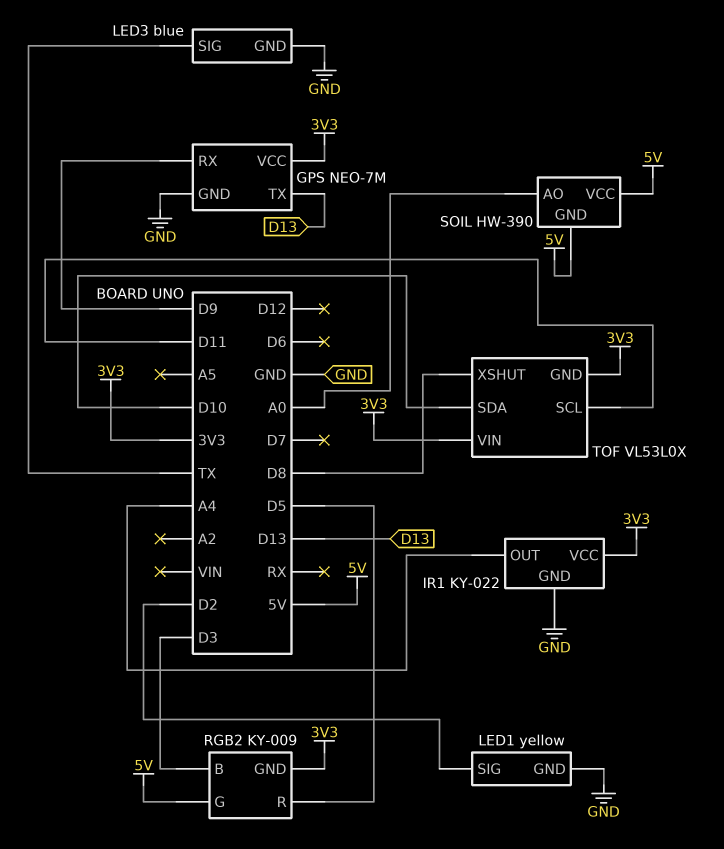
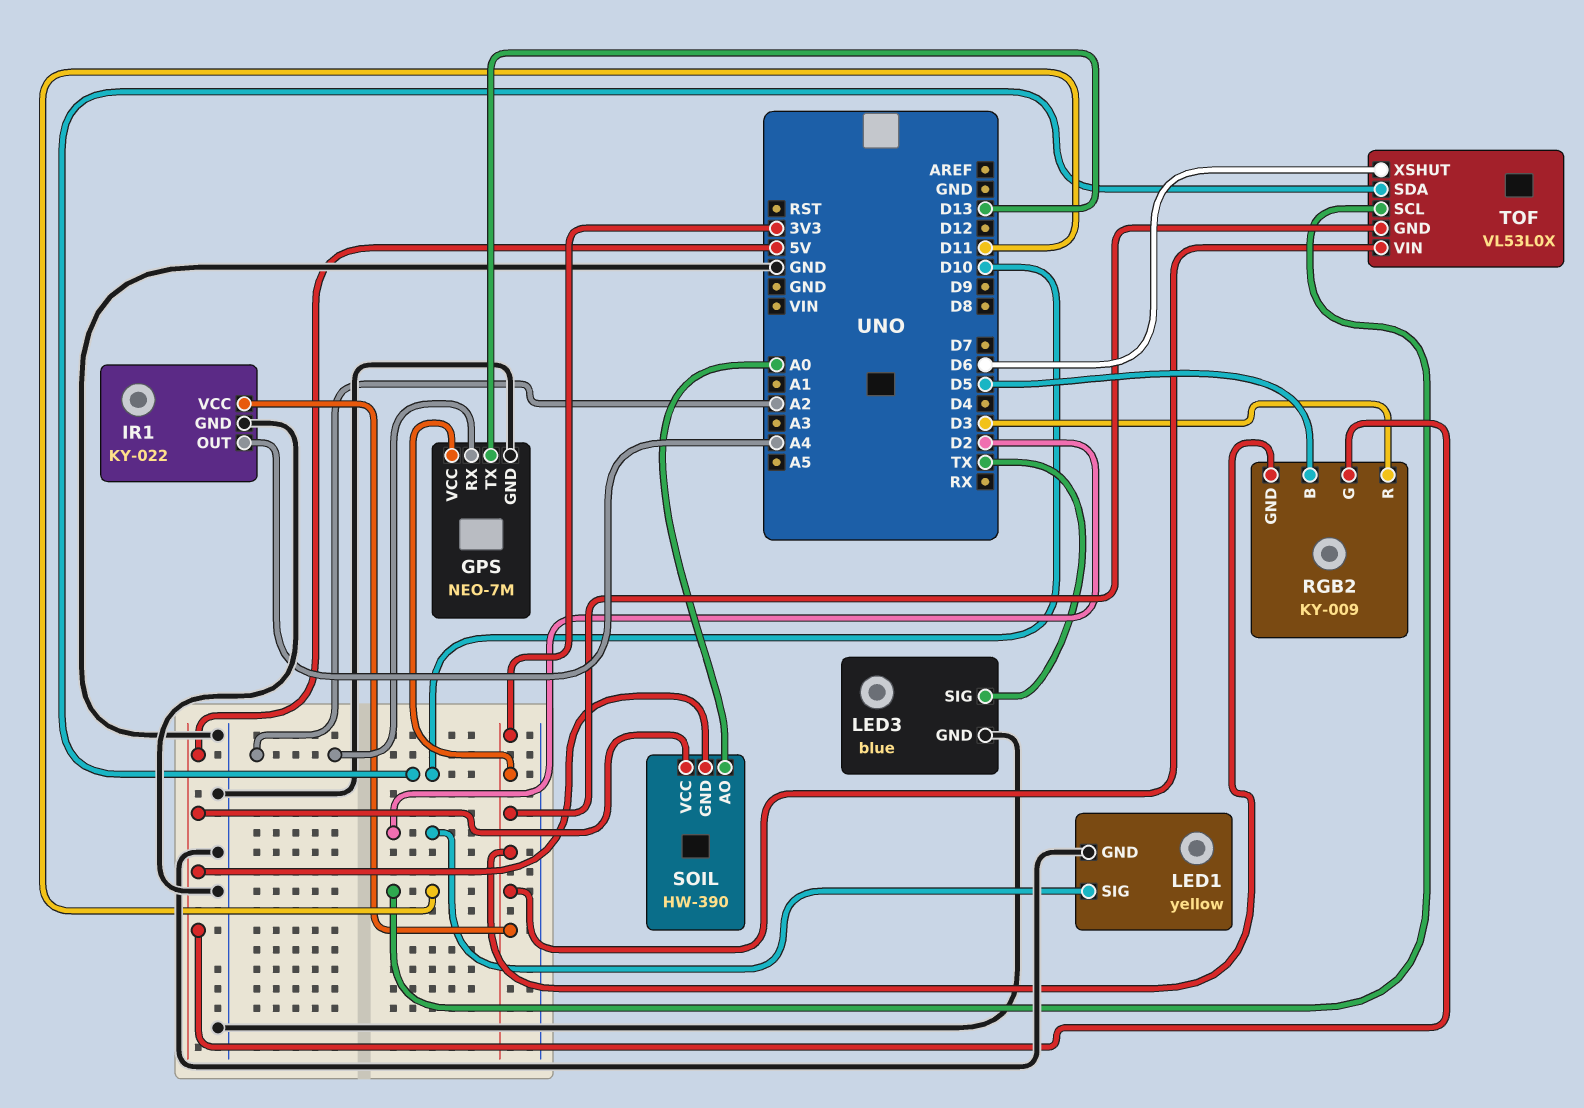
GPS pin RX: D9 -> A2
RGB2 pin B: D3 -> D5
RGB2 pin R: D5 -> D3
TOF pin XSHUT: D8 -> D6

